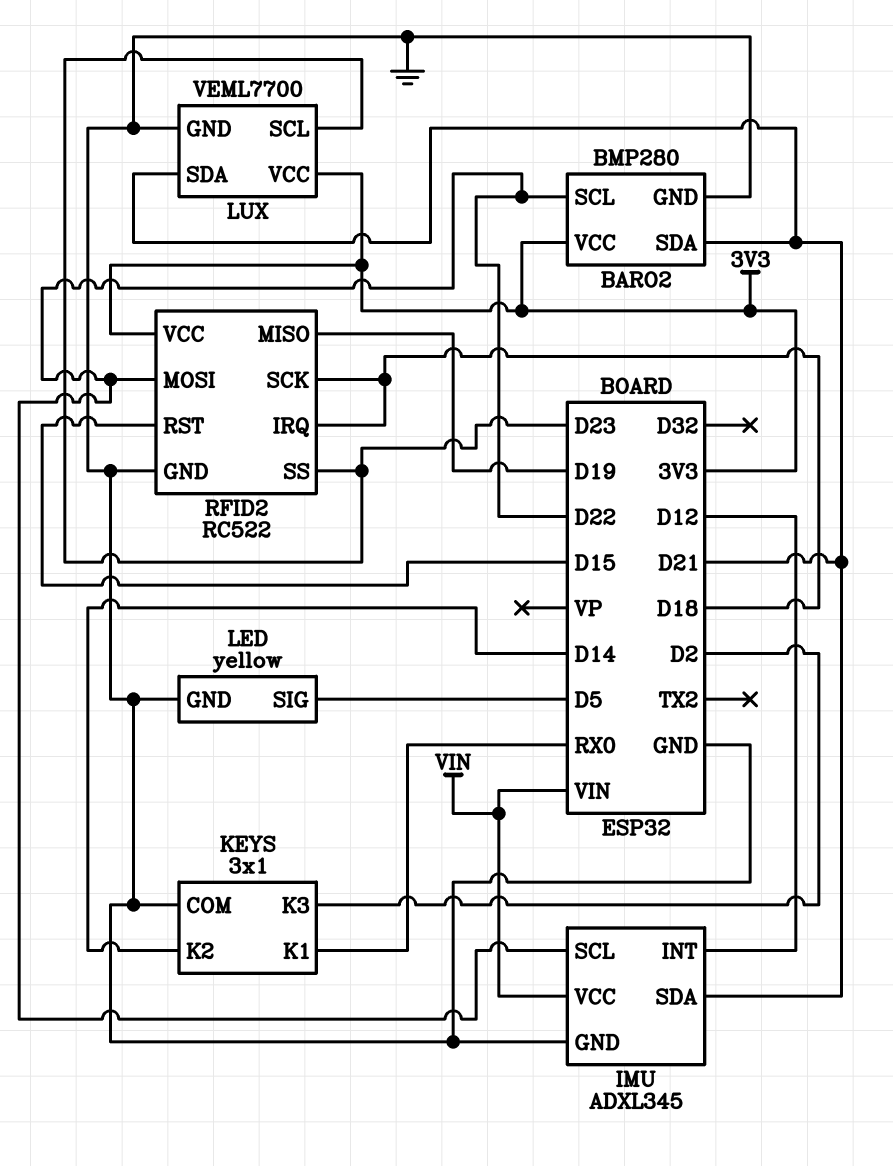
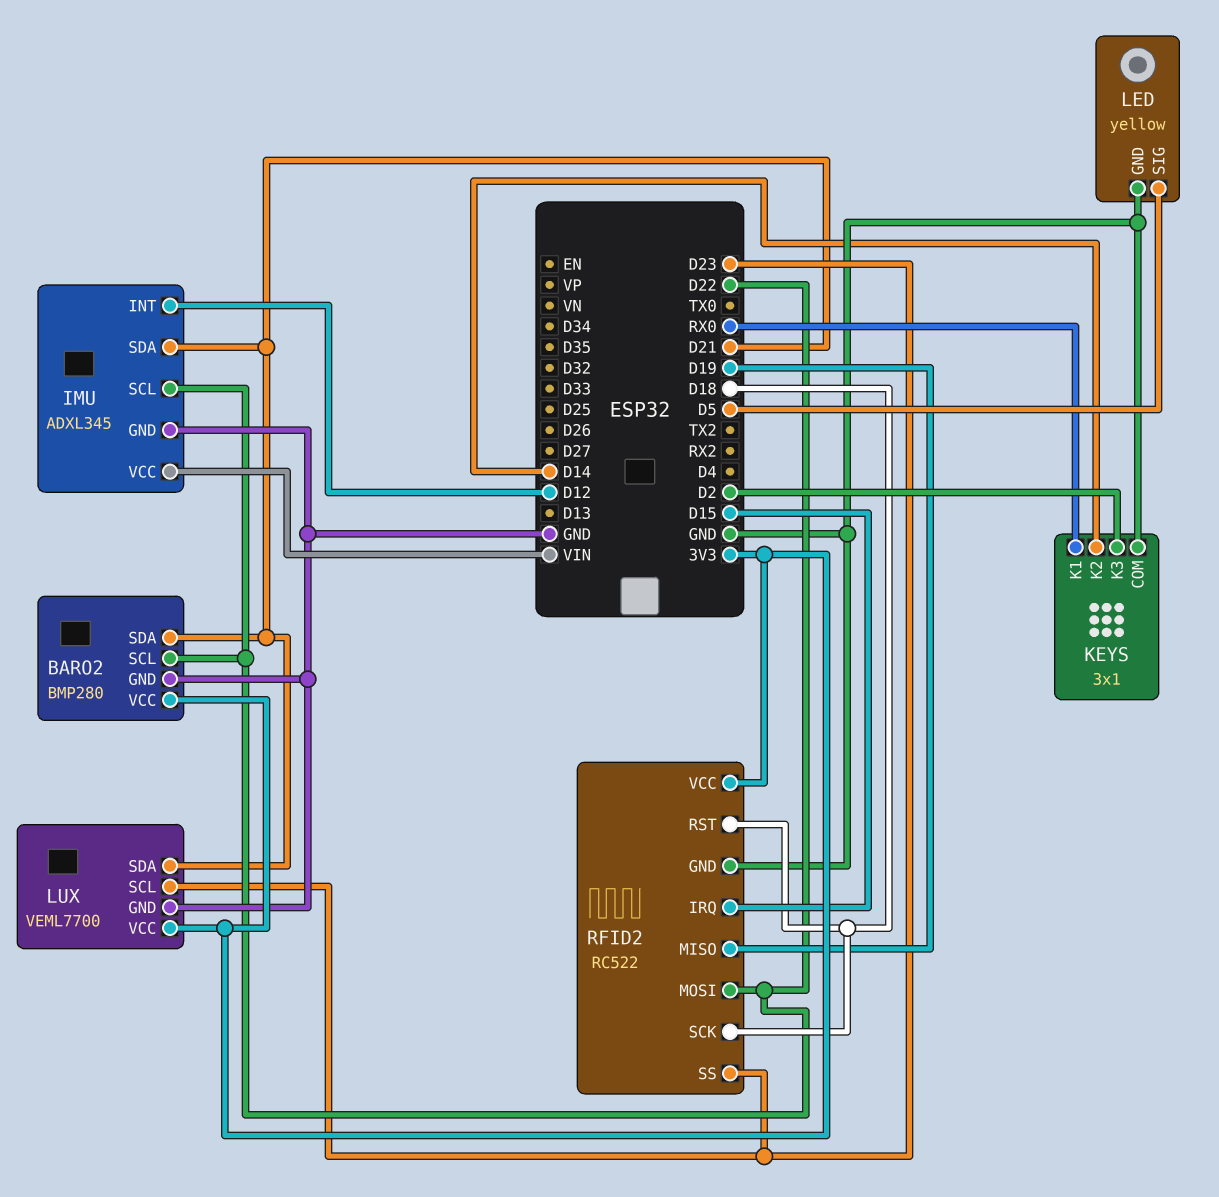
RFID2 pin IRQ: D18 -> D15
RFID2 pin RST: D15 -> D18

